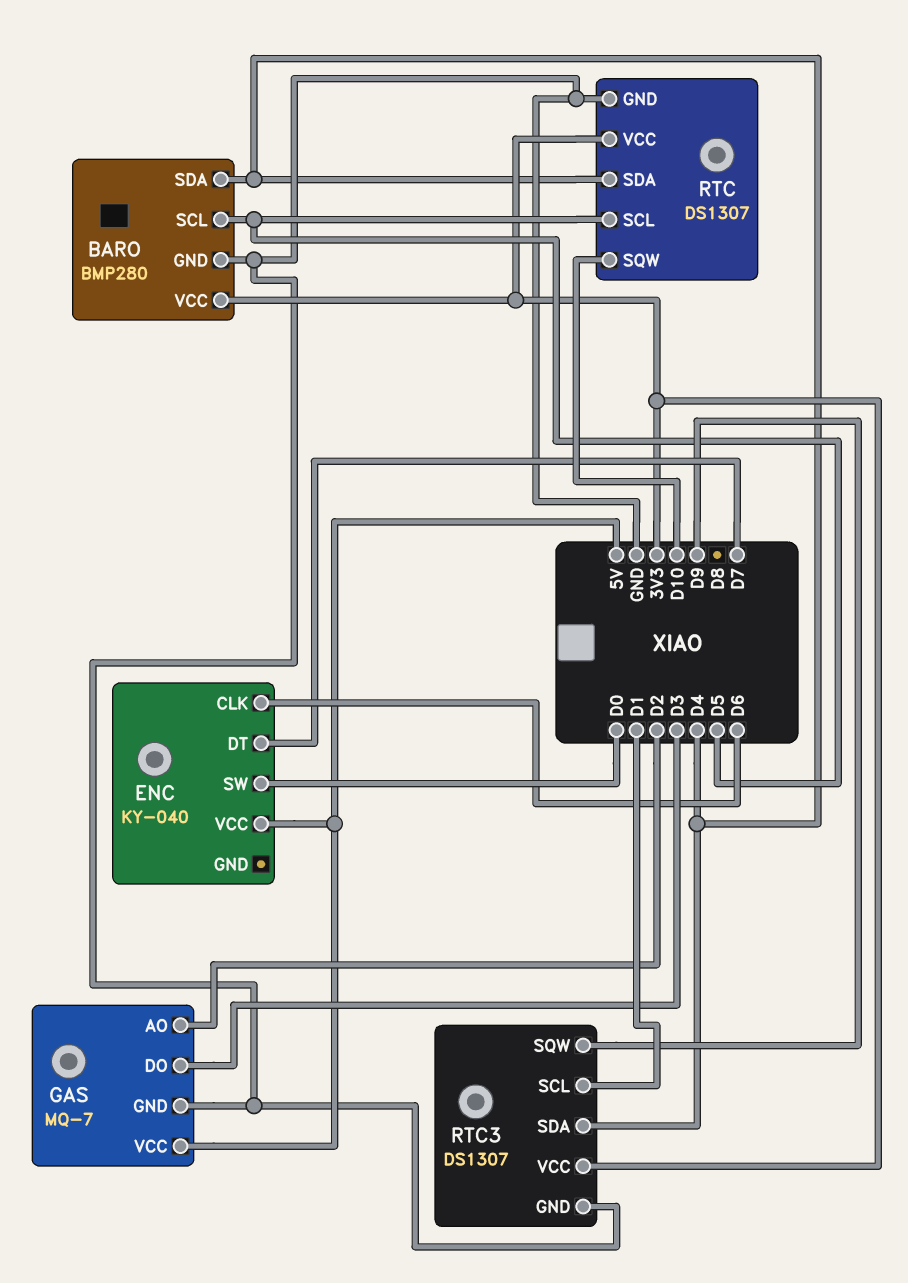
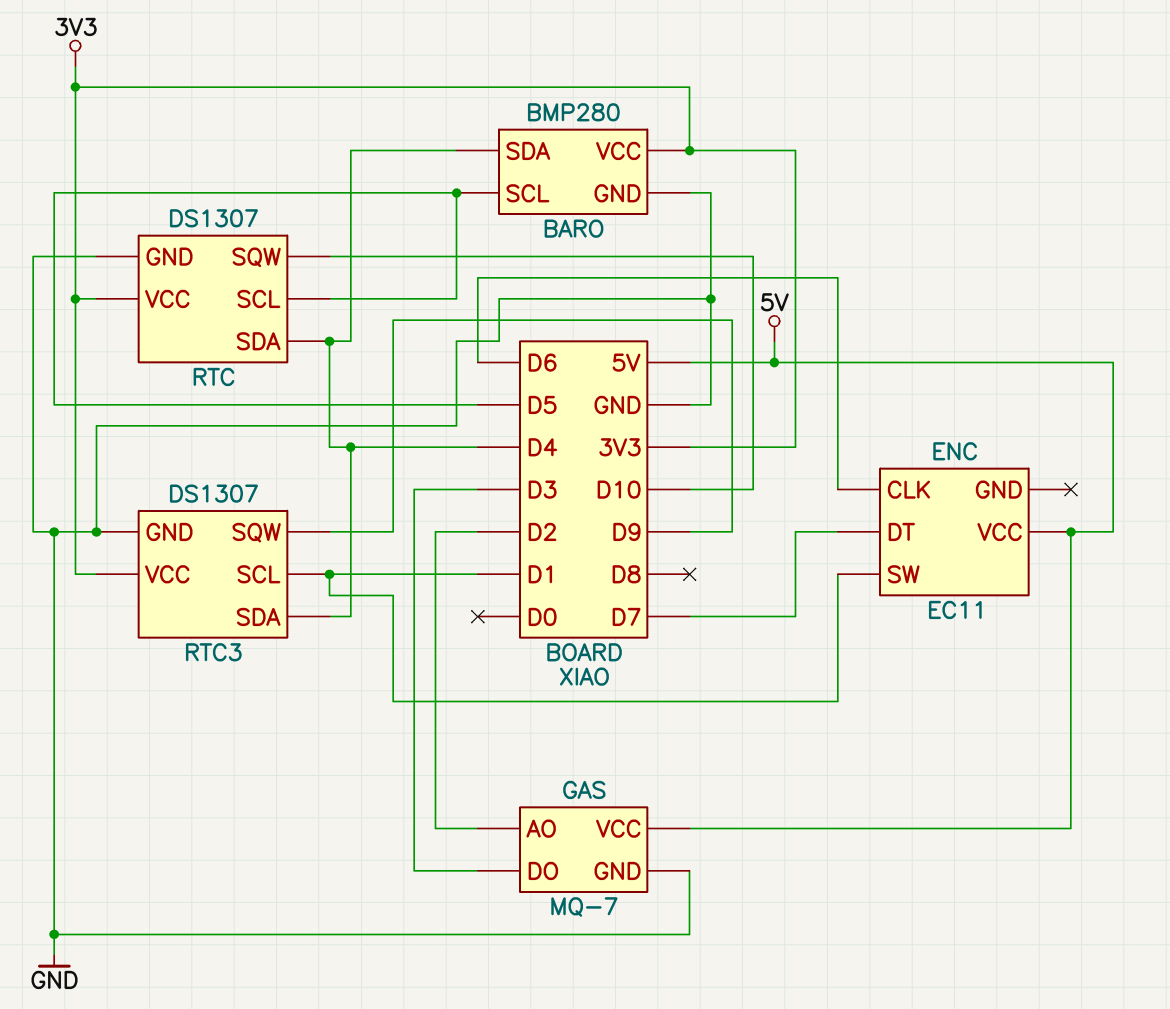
ENC: KY-040 -> EC11
ENC pin SW: D0 -> D1

